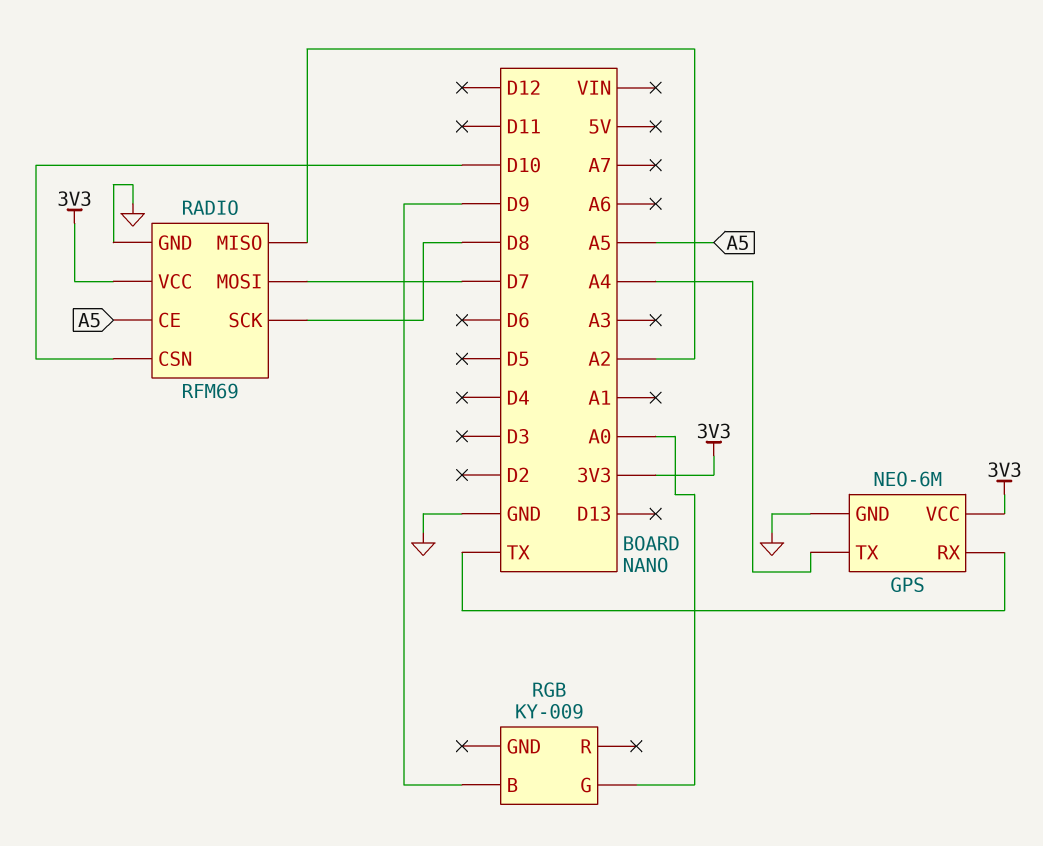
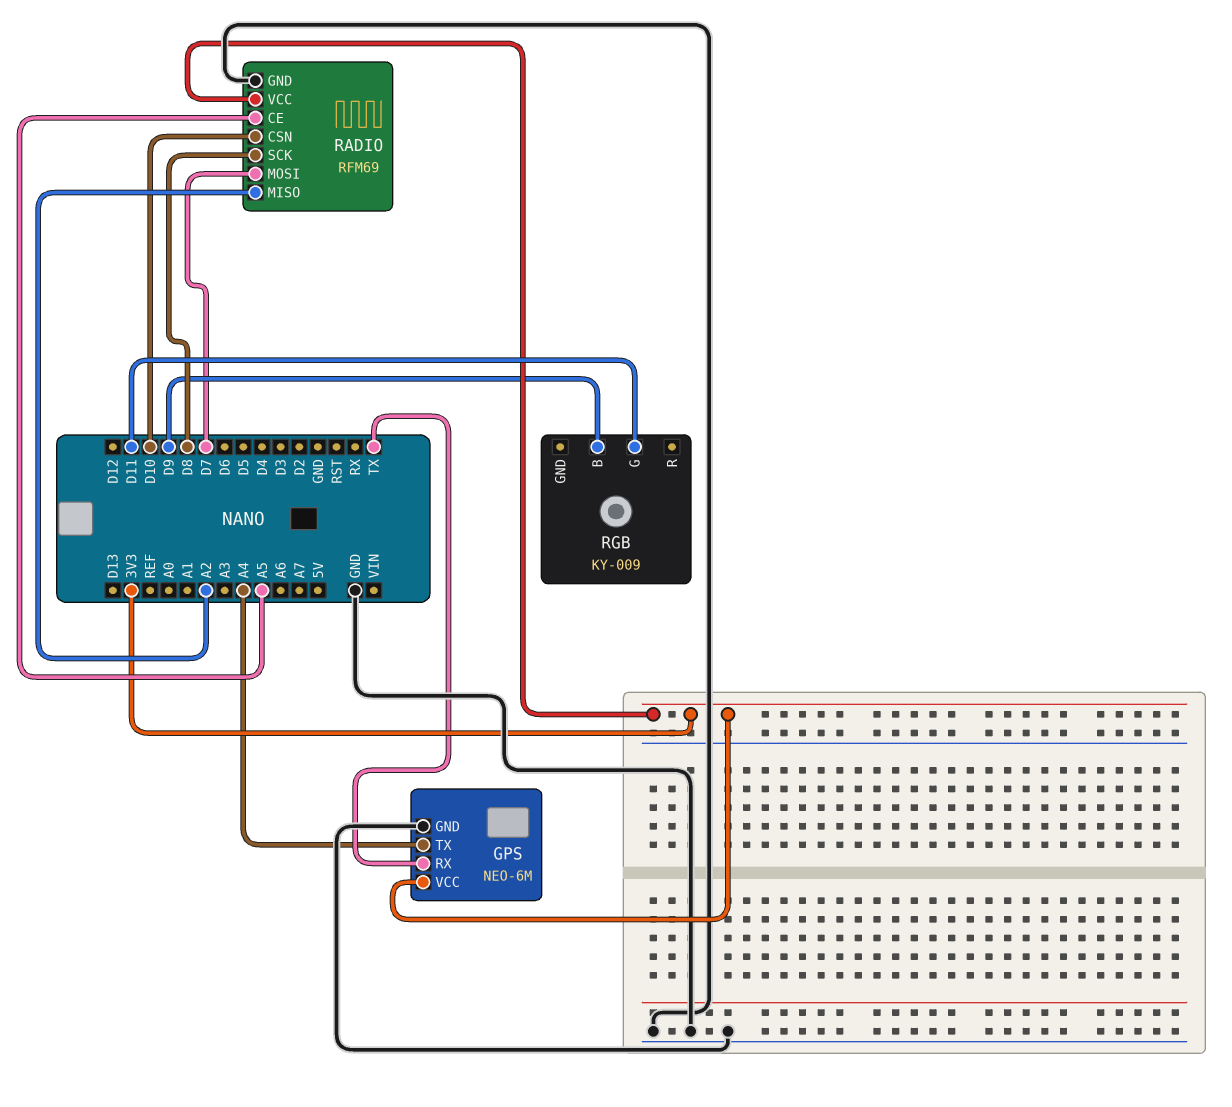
RGB pin G: A0 -> D11

